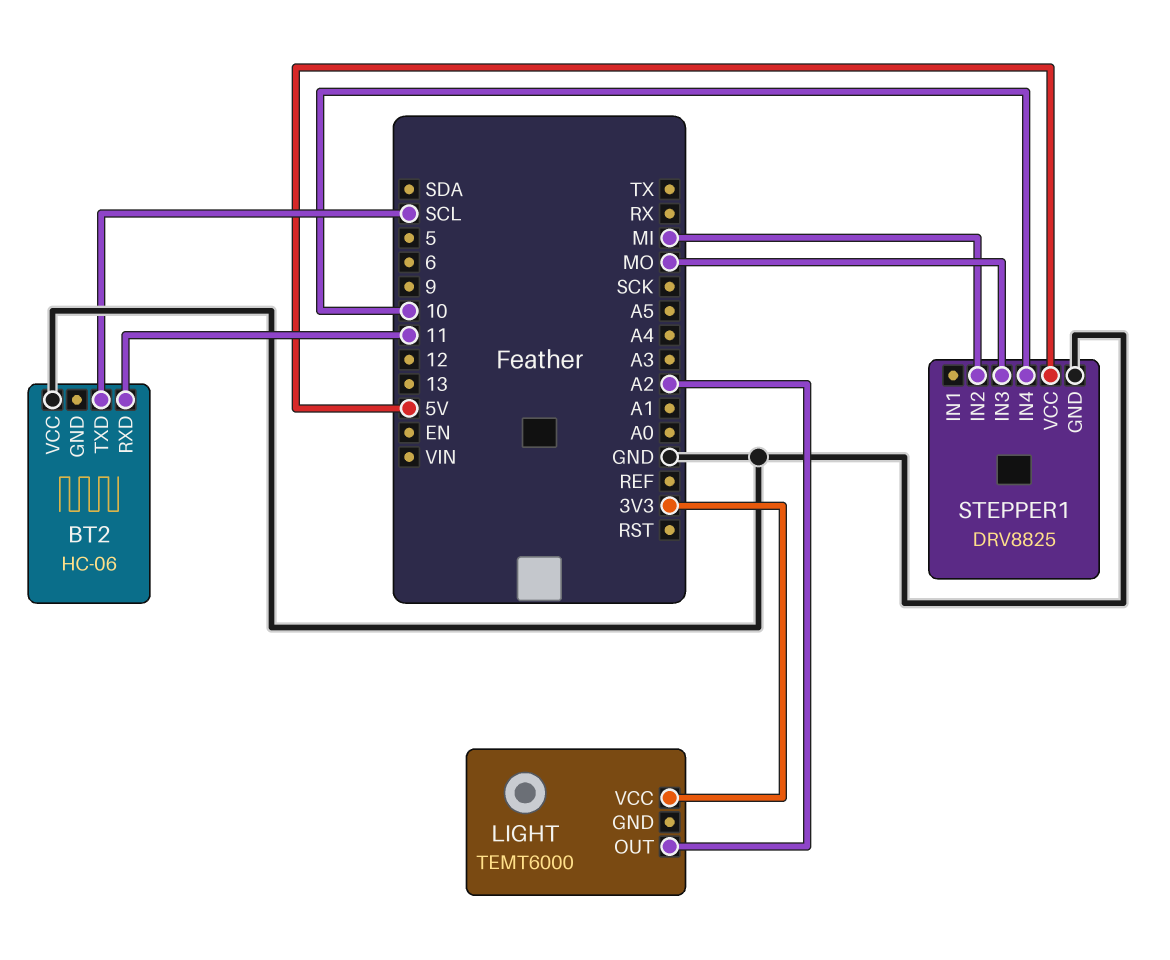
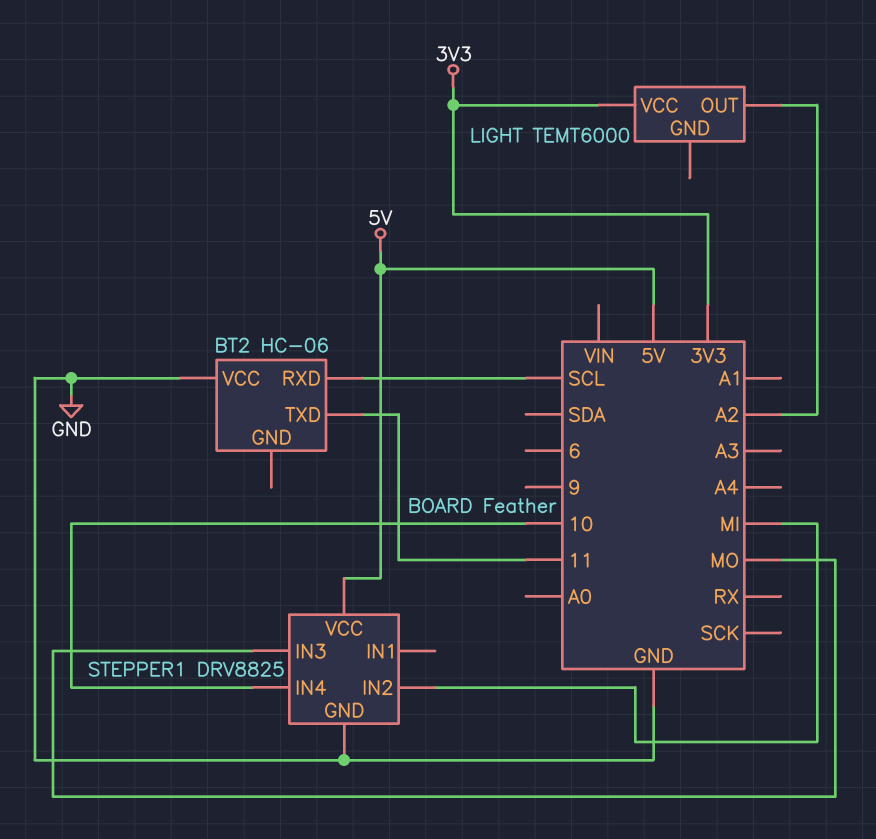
BT2 pin RXD: 11 -> SCL
BT2 pin TXD: SCL -> 11

